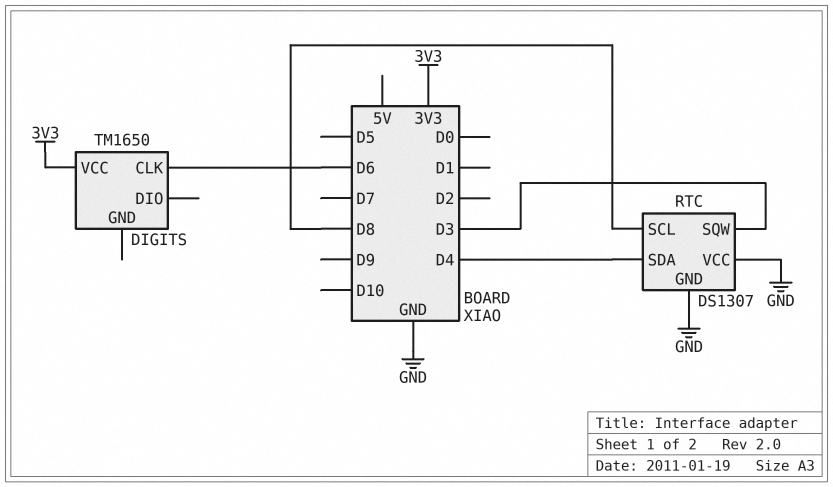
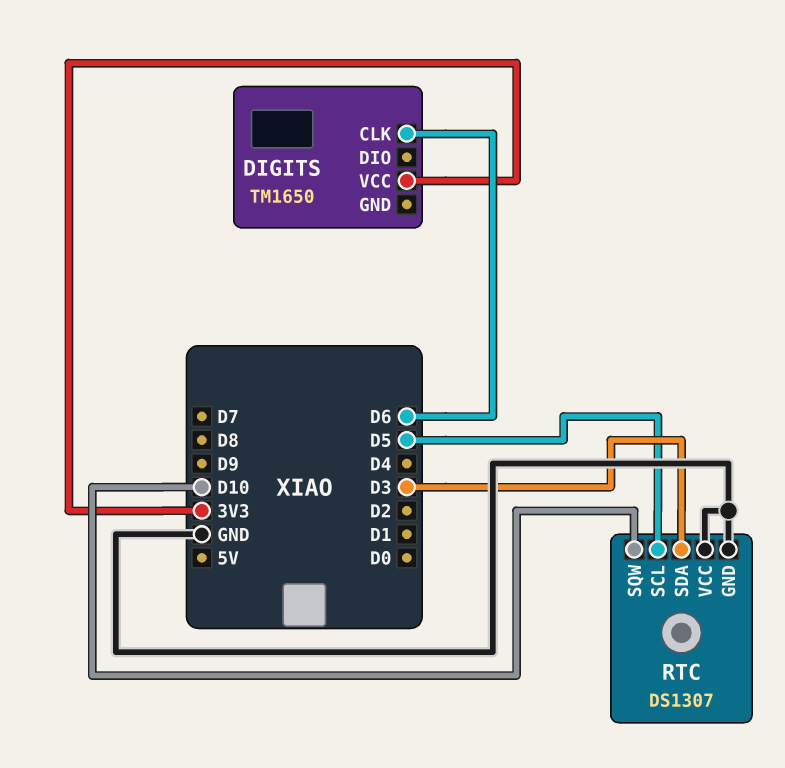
RTC pin SCL: D8 -> D5
RTC pin SDA: D4 -> D3
RTC pin SQW: D3 -> D10

